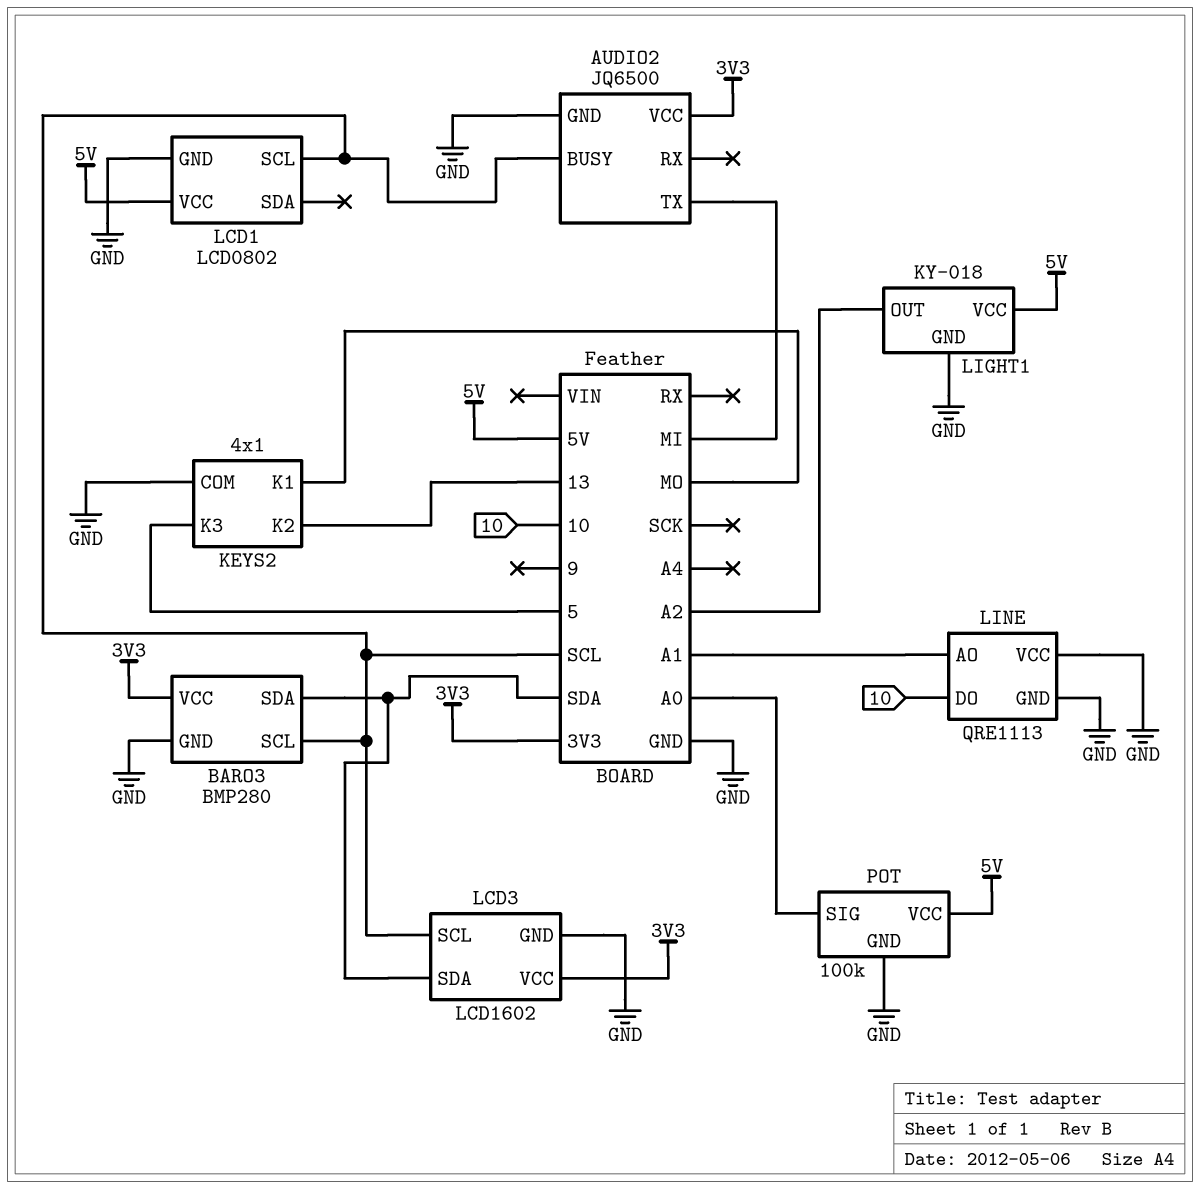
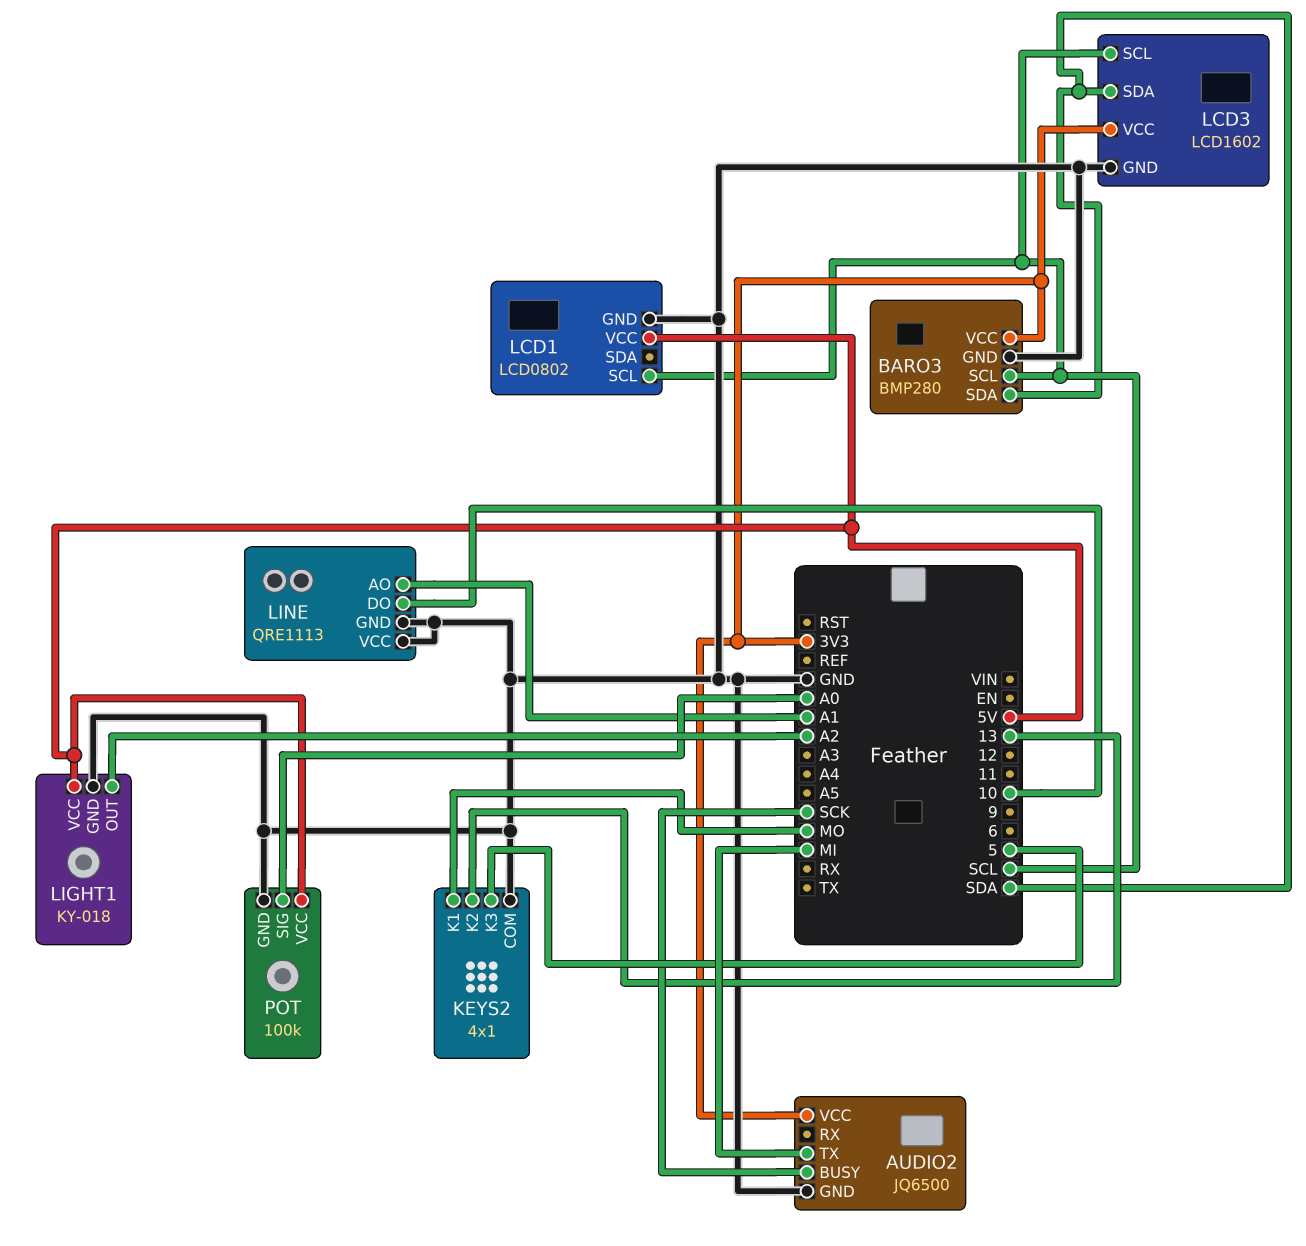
AUDIO2 pin BUSY: SCL -> SCK

